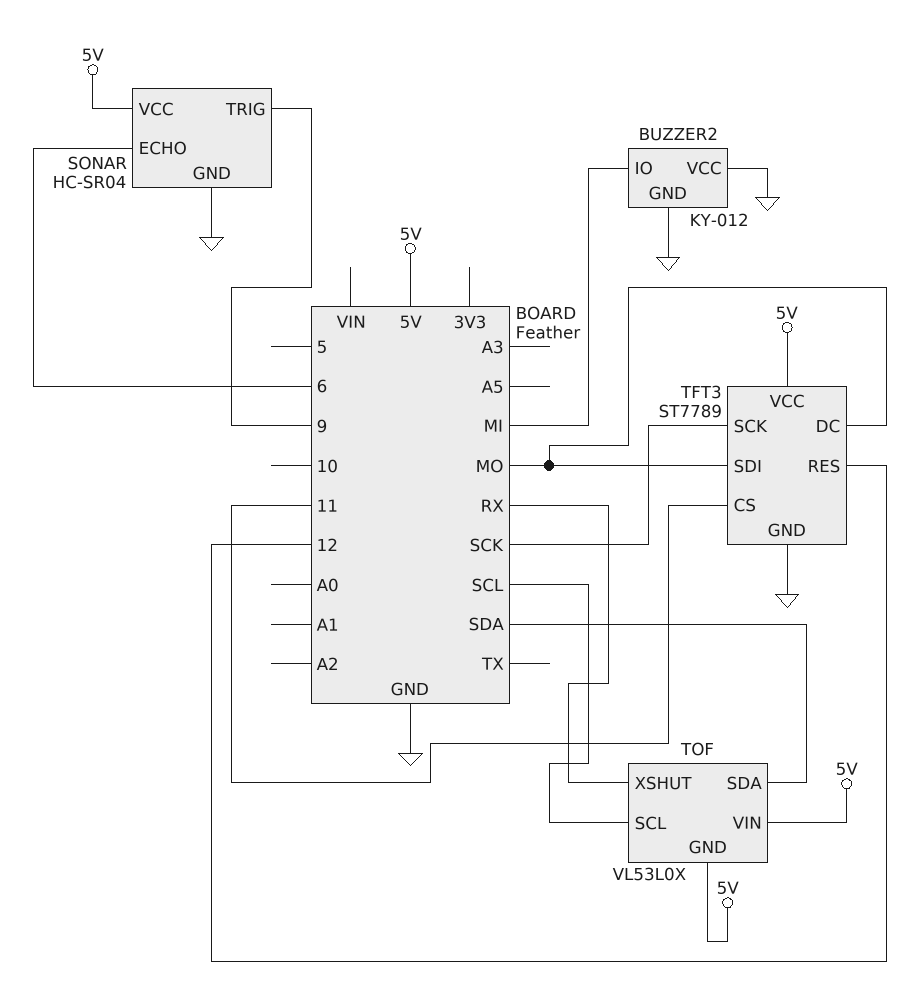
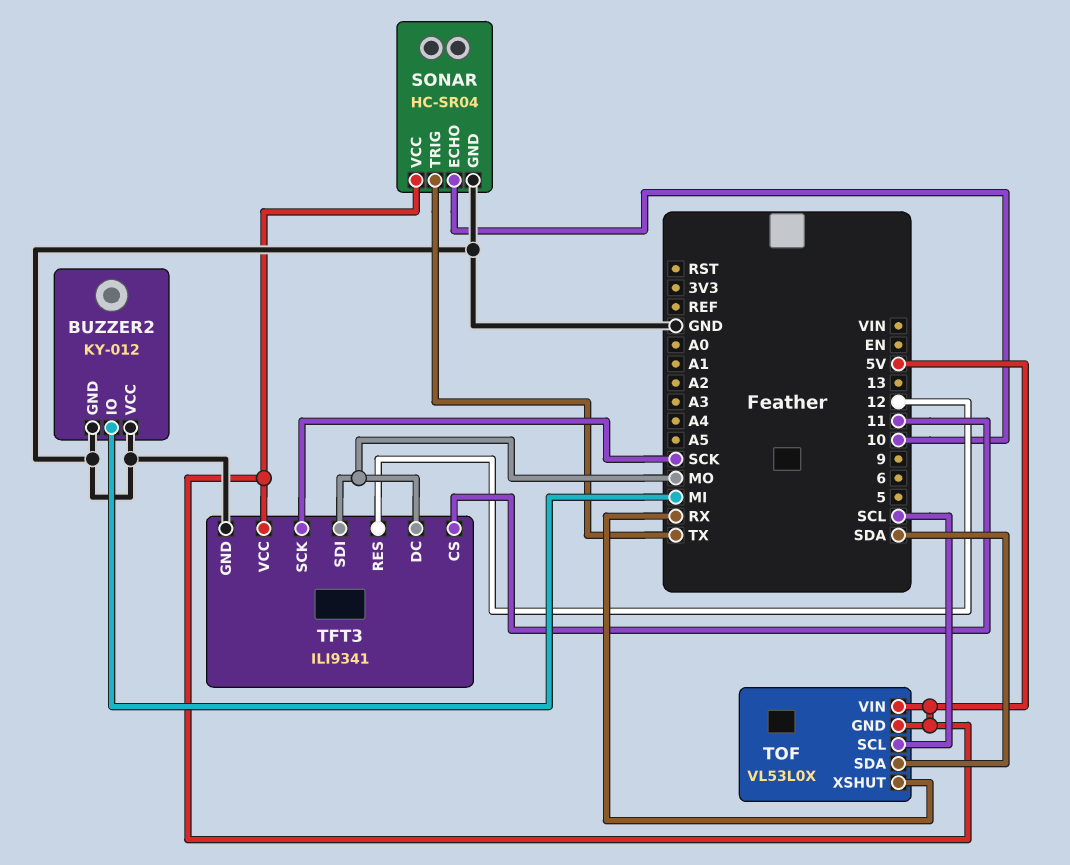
SONAR pin ECHO: 6 -> 10
SONAR pin TRIG: 9 -> TX
TFT3: ST7789 -> ILI9341

